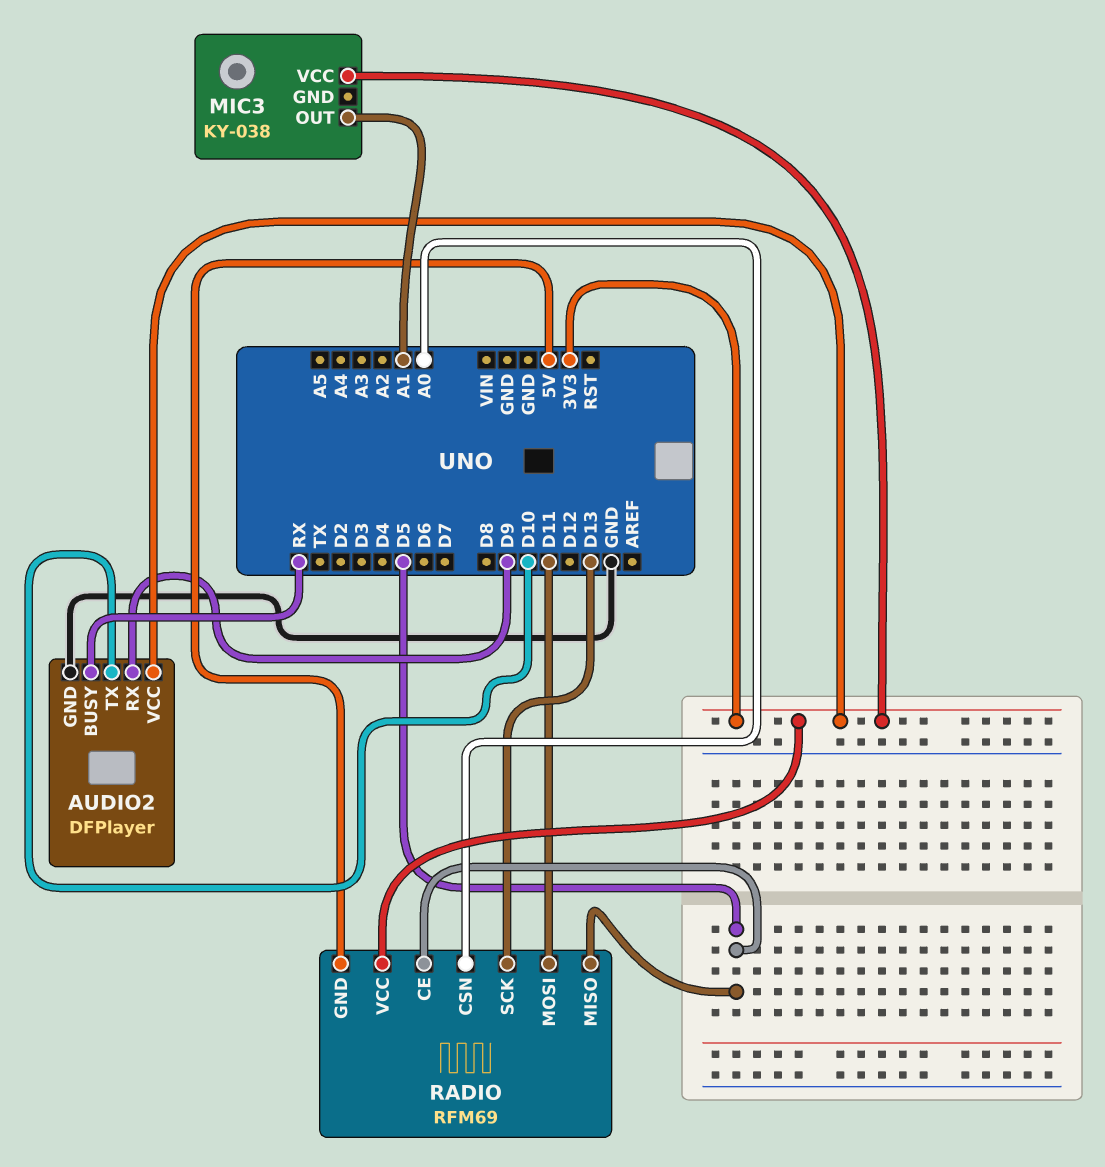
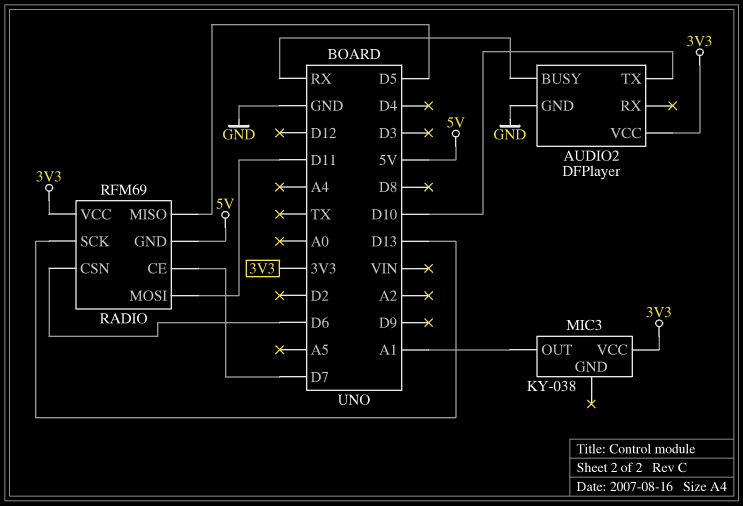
AUDIO2 pin RX: D9 -> none
RADIO pin CE: D5 -> D7
RADIO pin CSN: A0 -> D6

